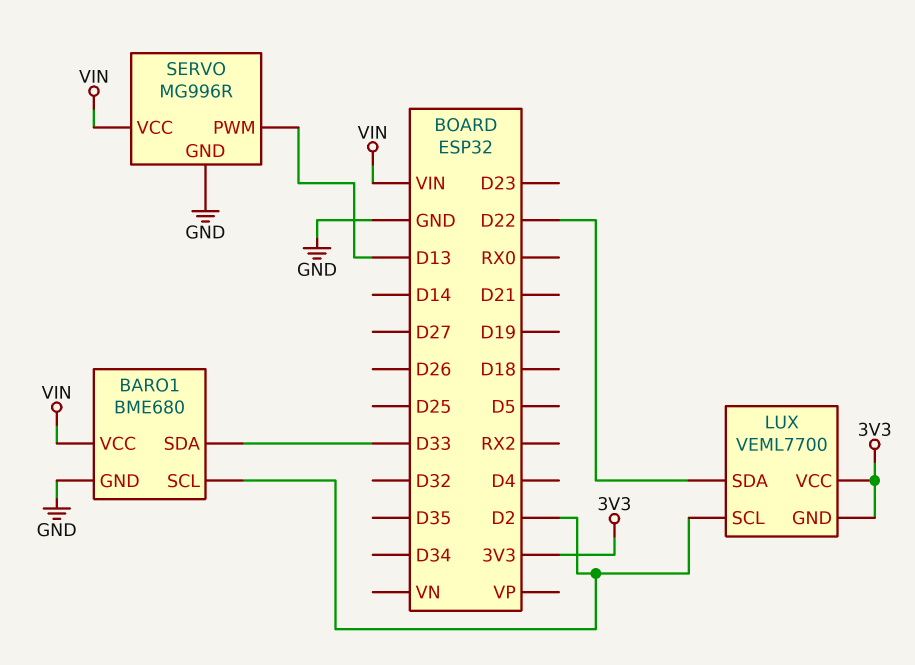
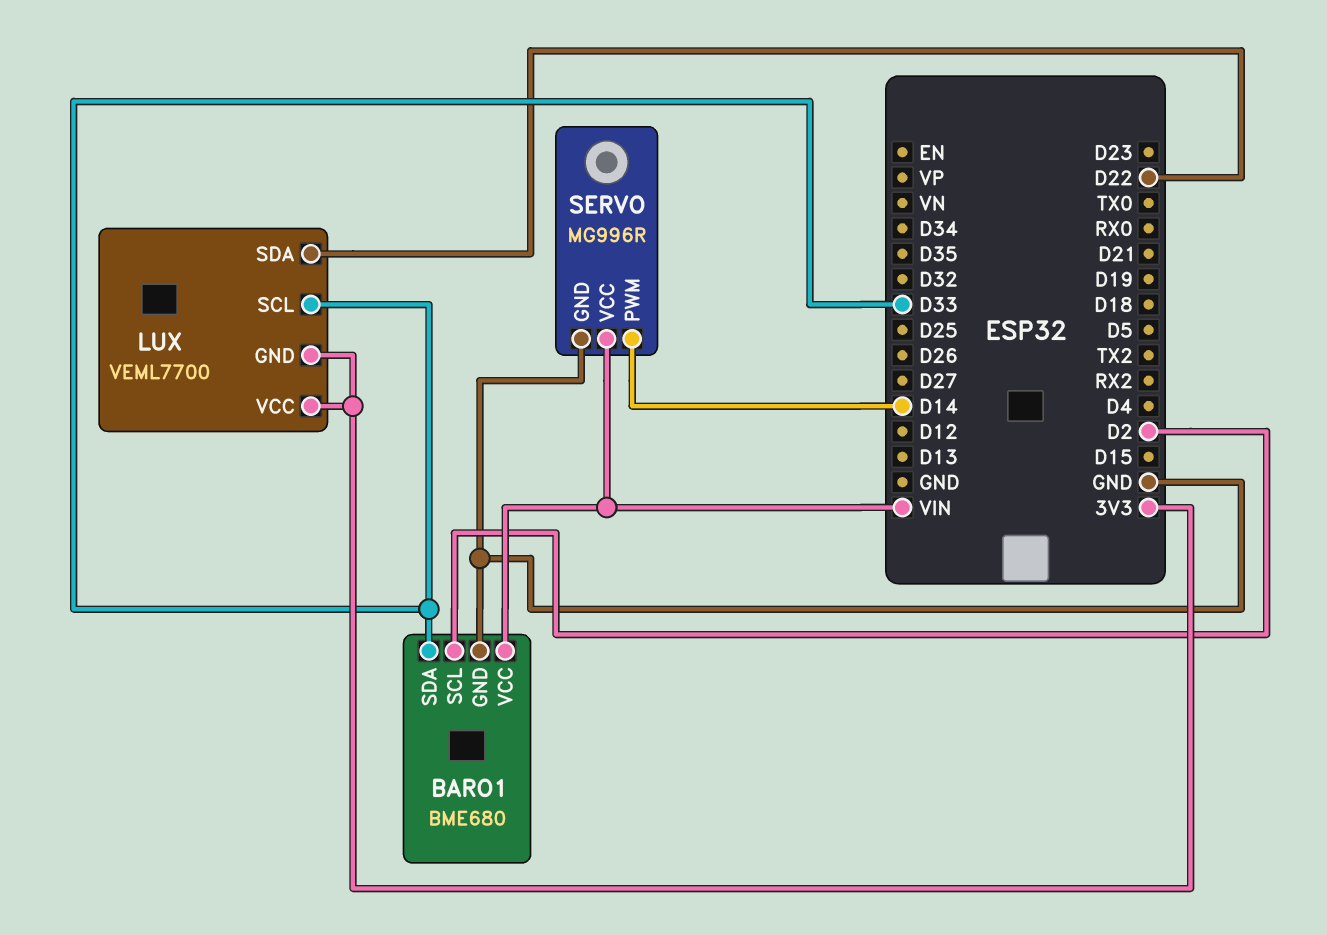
LUX pin SCL: D2 -> D33
SERVO pin PWM: D13 -> D14

